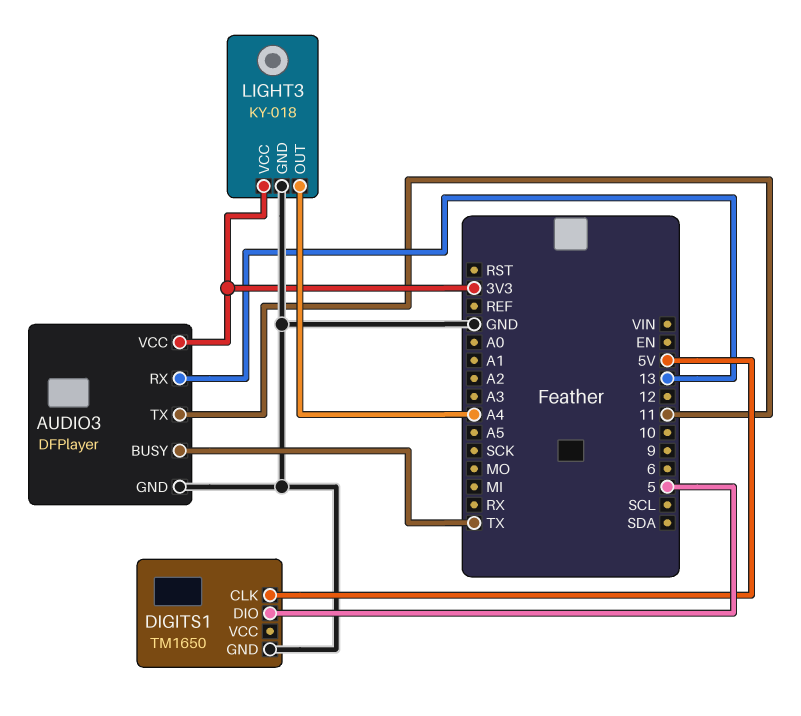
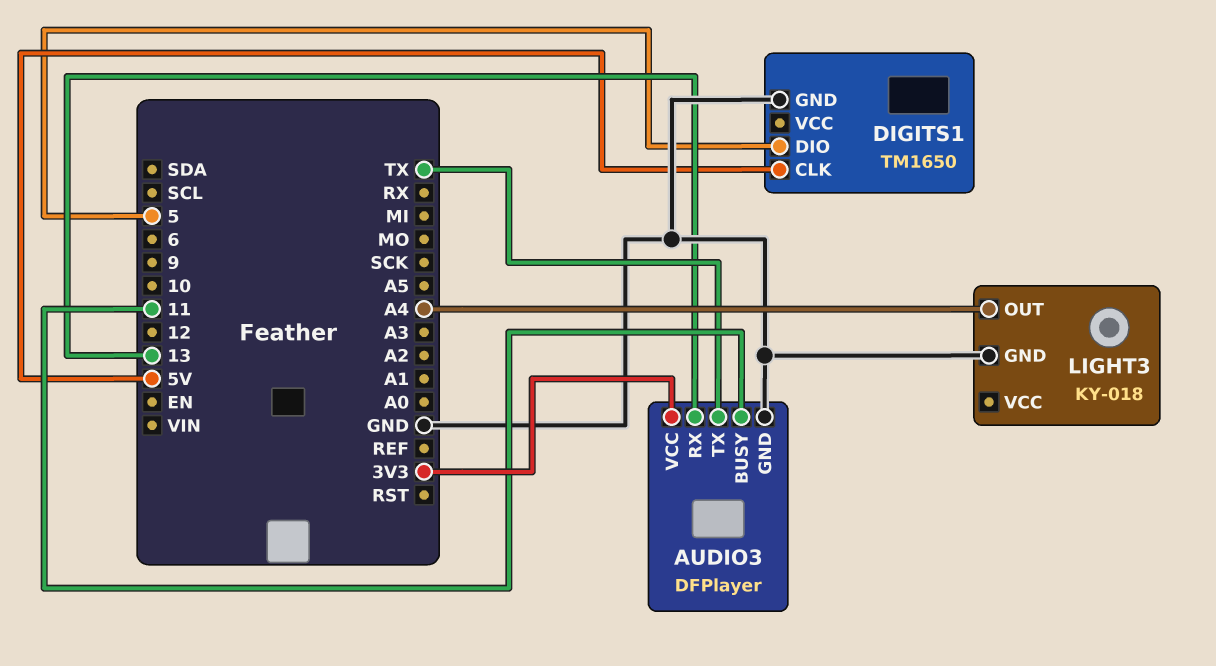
AUDIO3 pin BUSY: TX -> 11
AUDIO3 pin TX: 11 -> TX
LIGHT3 pin VCC: 3V3 -> none

